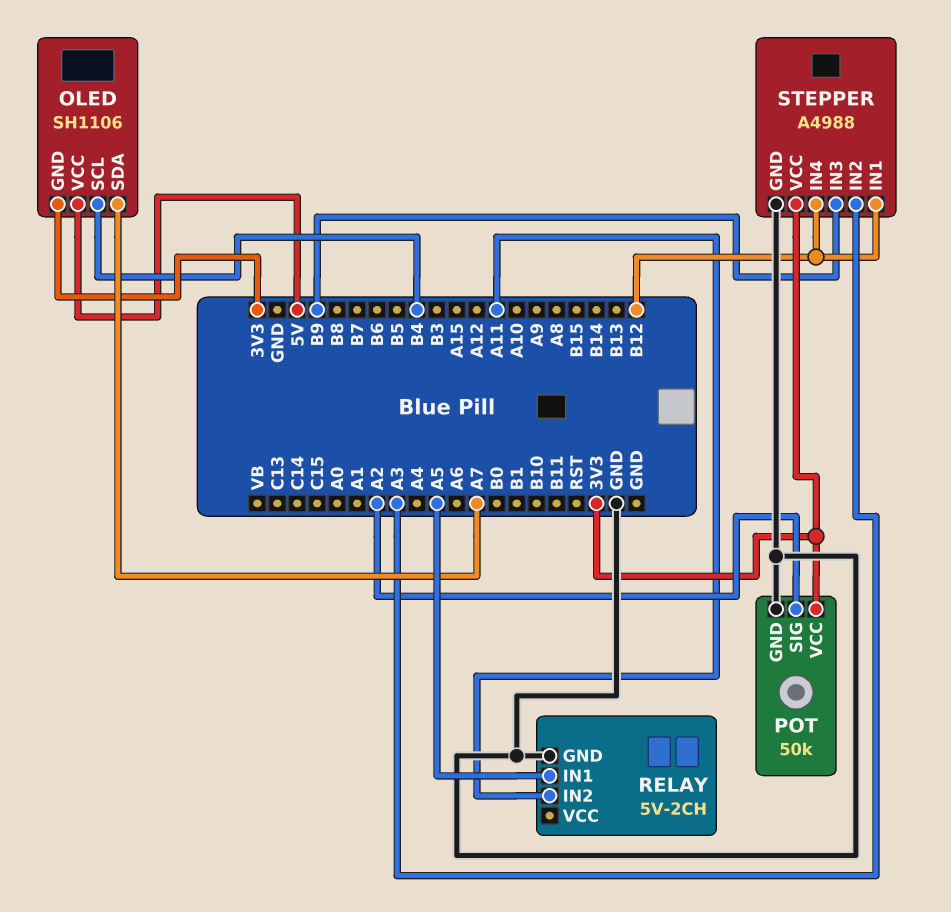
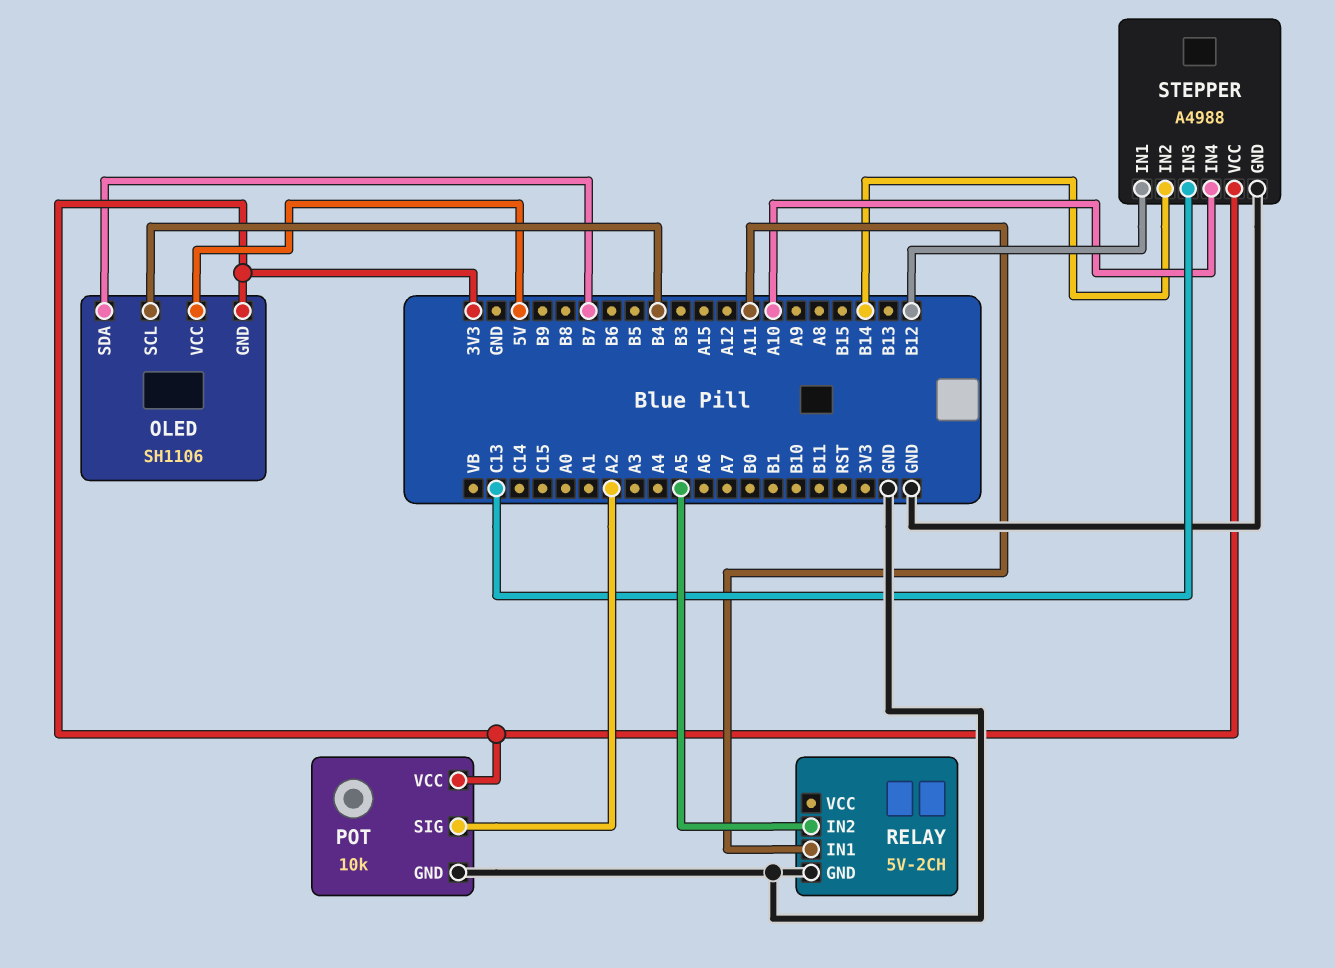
OLED pin SDA: A7 -> B7
POT: 50k -> 10k
RELAY pin IN1: A5 -> A11
RELAY pin IN2: A11 -> A5
STEPPER pin IN2: A3 -> B14
STEPPER pin IN3: B9 -> C13
STEPPER pin IN4: B12 -> A10

